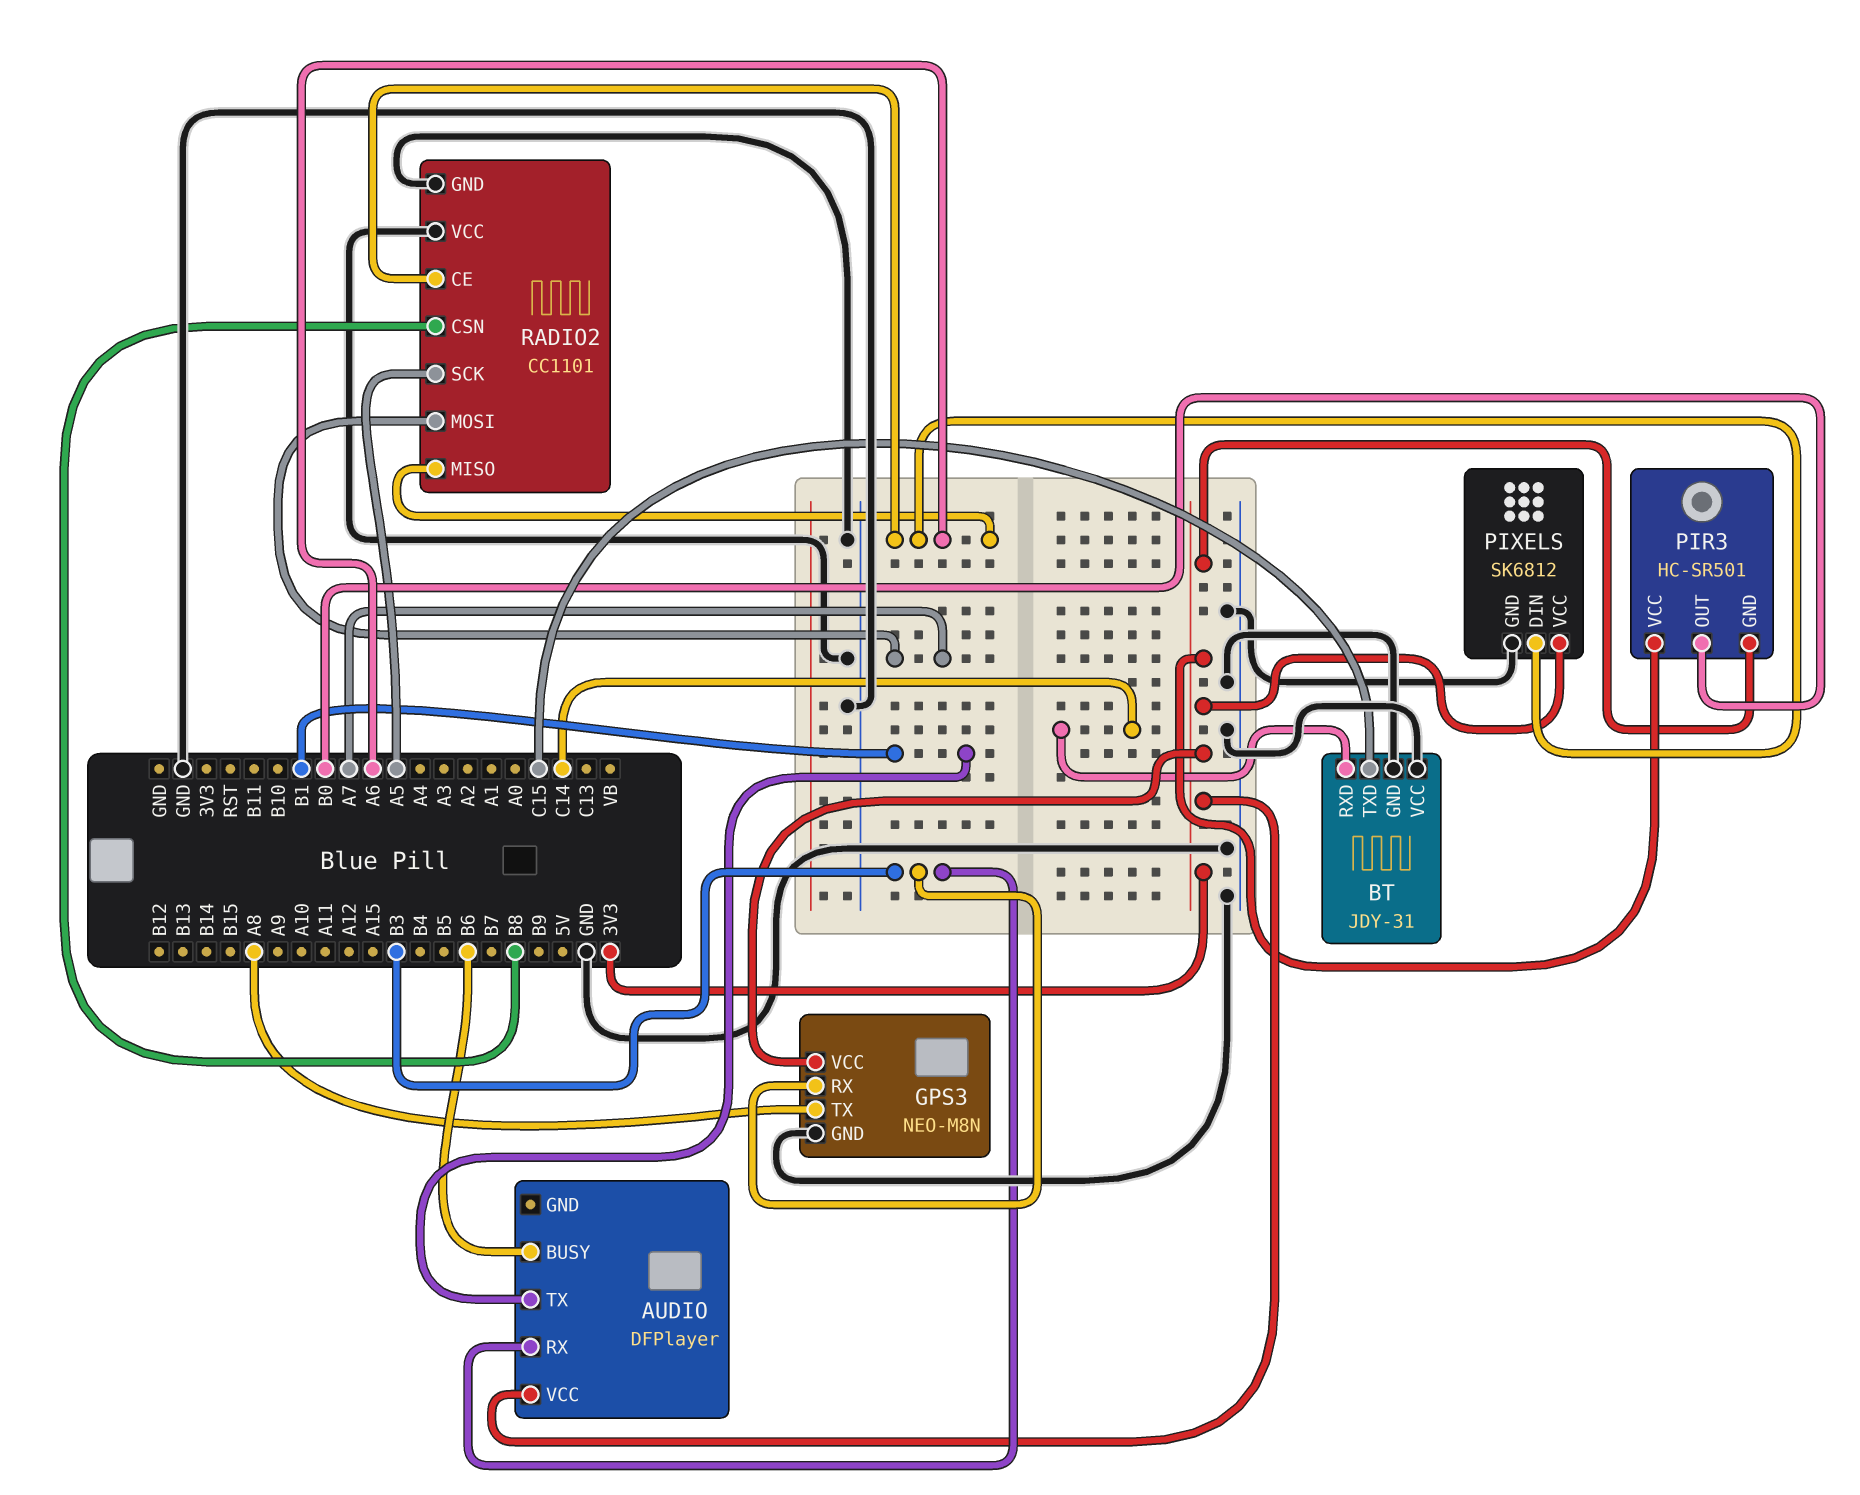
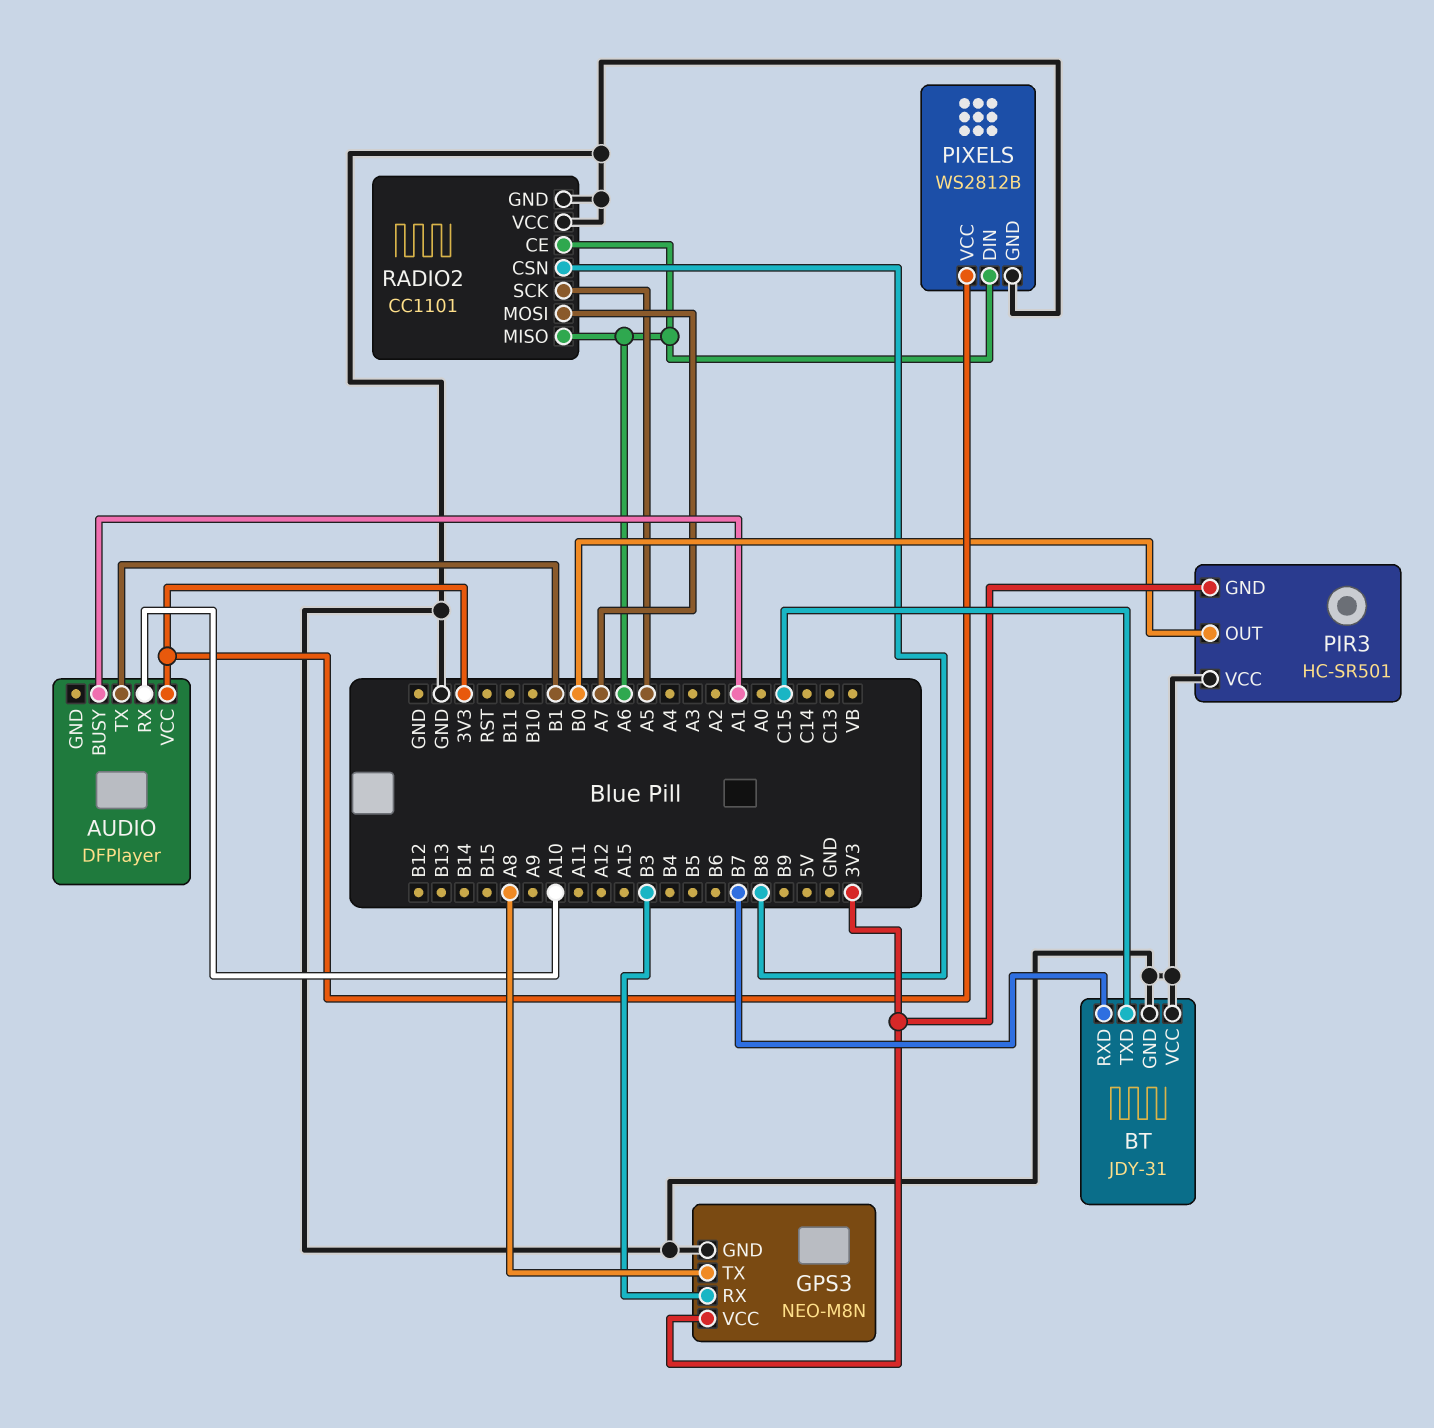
AUDIO pin BUSY: B6 -> A1
AUDIO pin RX: B3 -> A10
BT pin RXD: C14 -> B7
PIR3 pin VCC: 3V3 -> GND
PIXELS: SK6812 -> WS2812B

